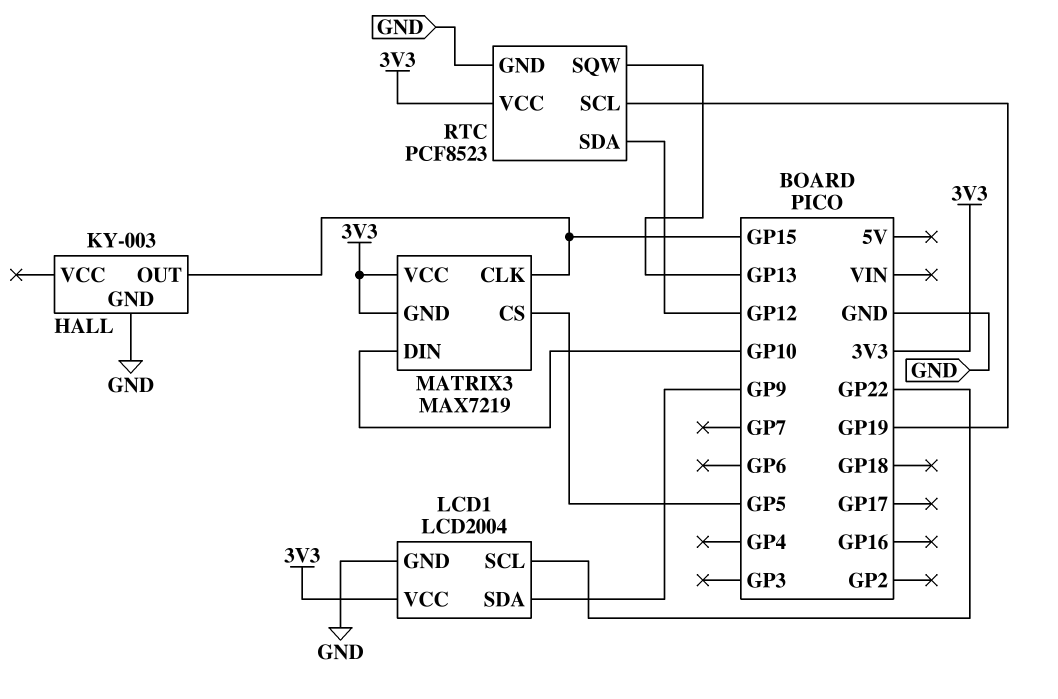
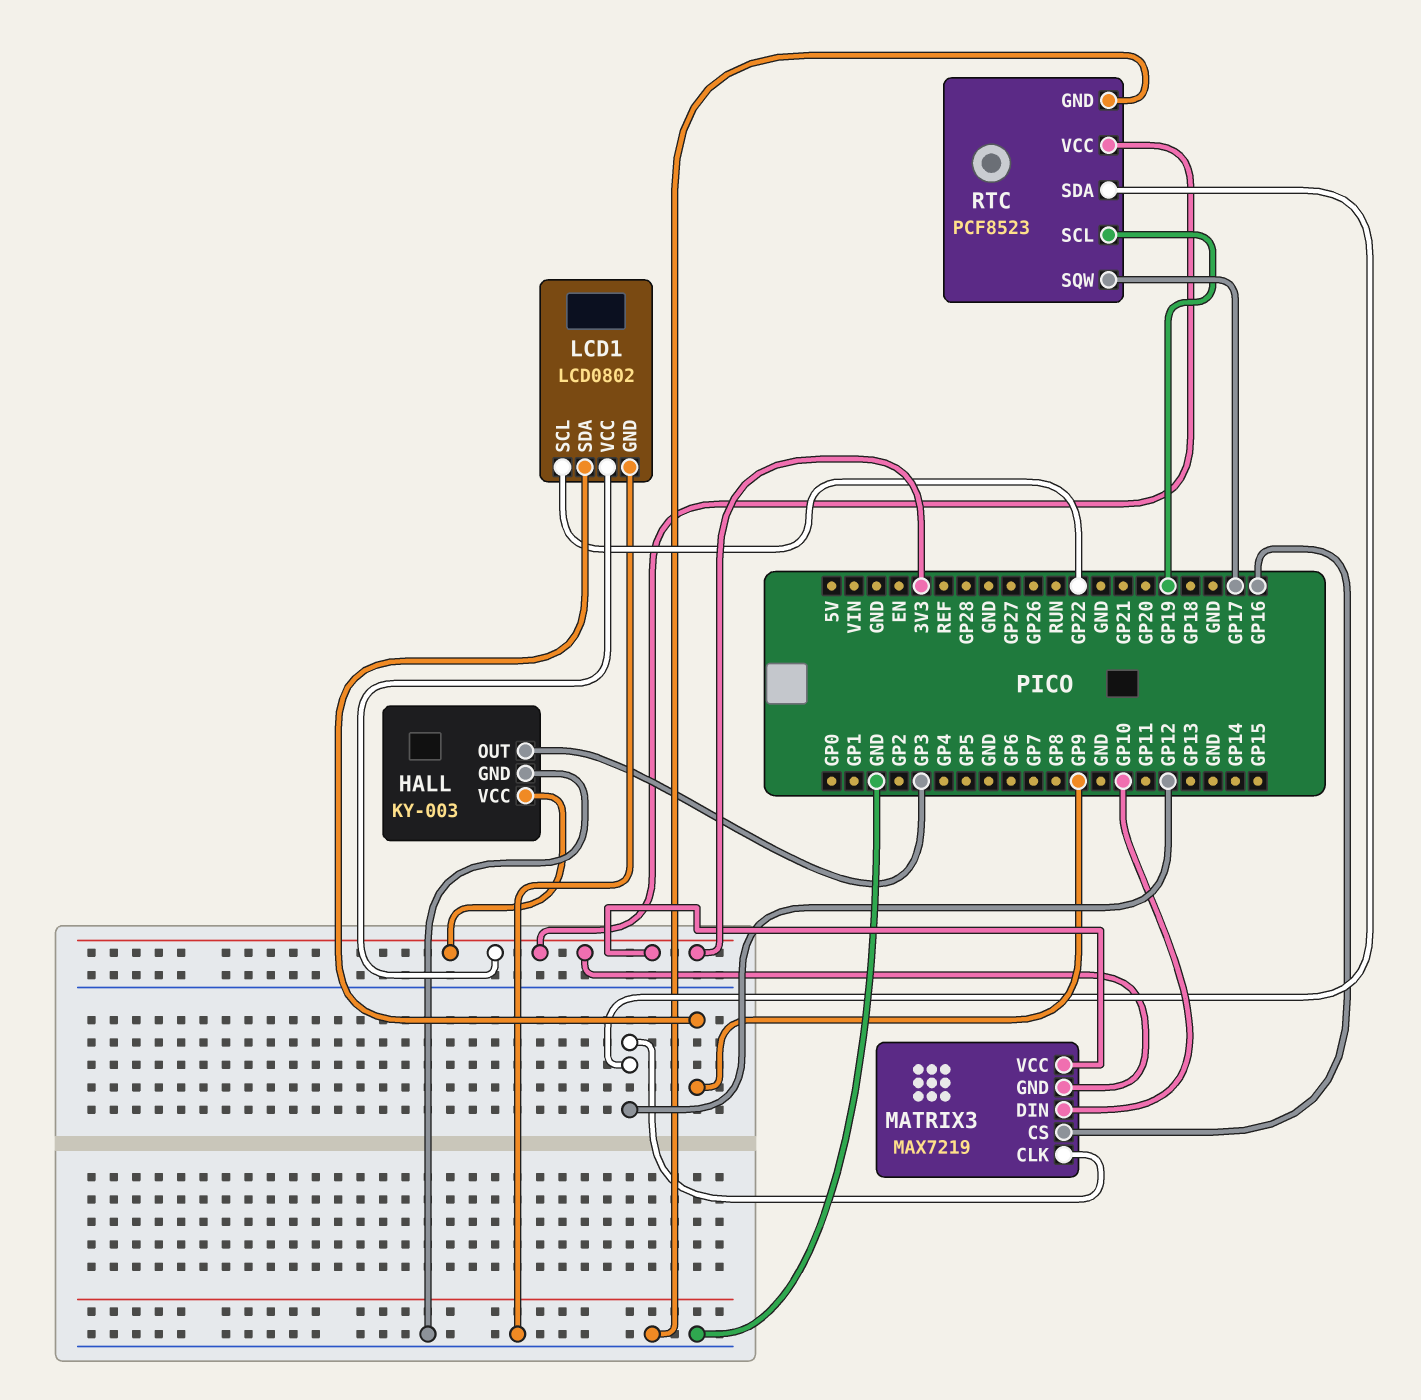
HALL pin OUT: GP15 -> GP3
HALL pin VCC: none -> 3V3
LCD1: LCD2004 -> LCD0802
MATRIX3 pin CLK: GP15 -> GP12
MATRIX3 pin CS: GP5 -> GP16
RTC pin SQW: GP13 -> GP17

